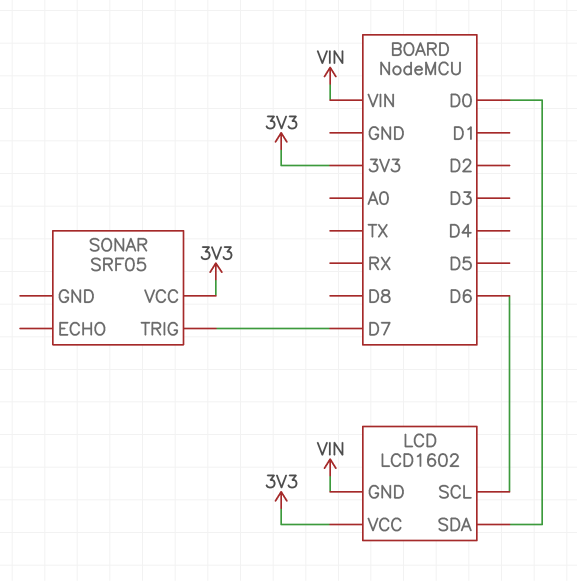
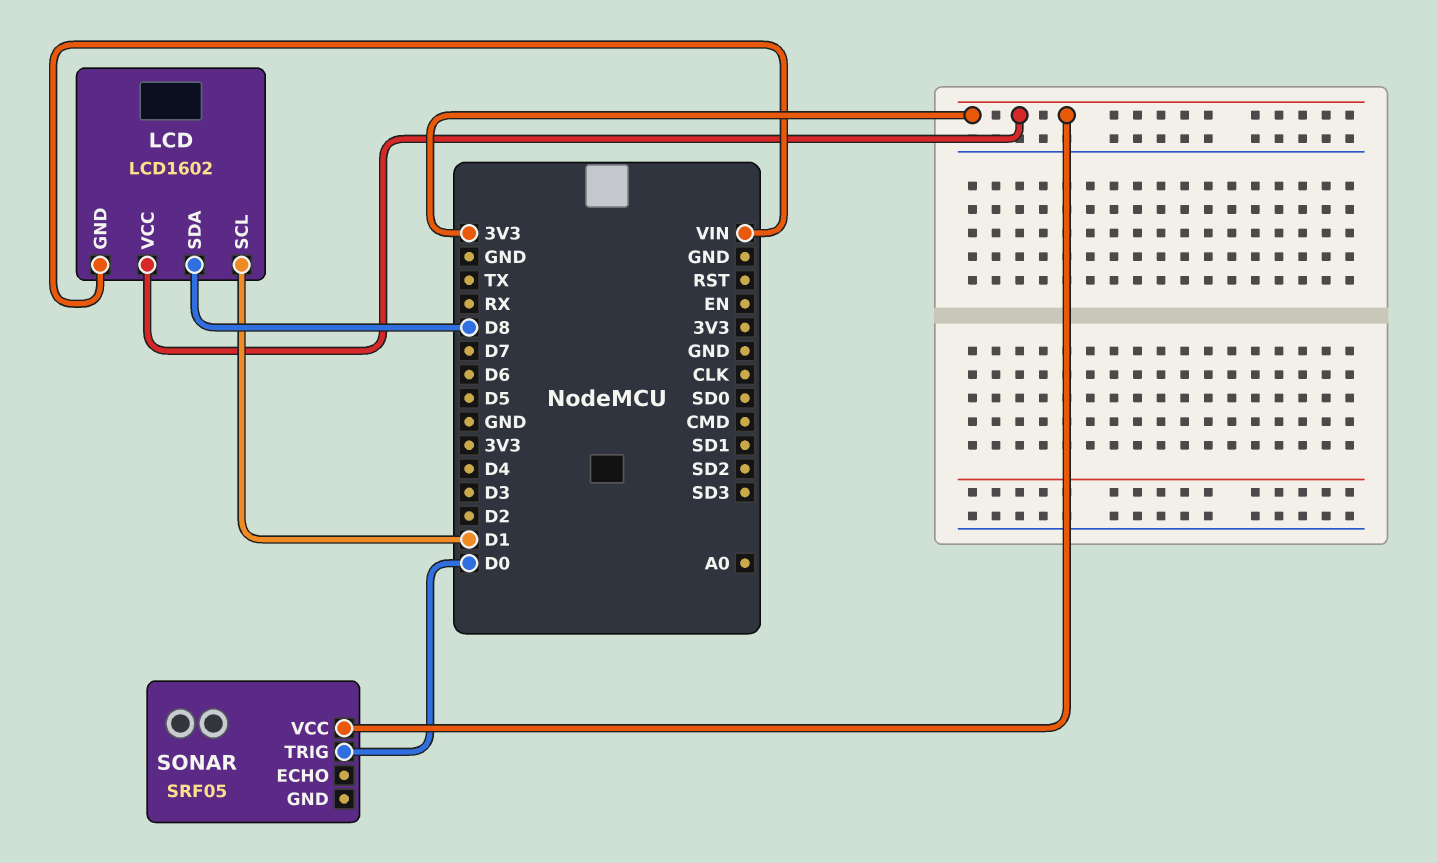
LCD pin SCL: D6 -> D1
LCD pin SDA: D0 -> D8
SONAR pin TRIG: D7 -> D0

